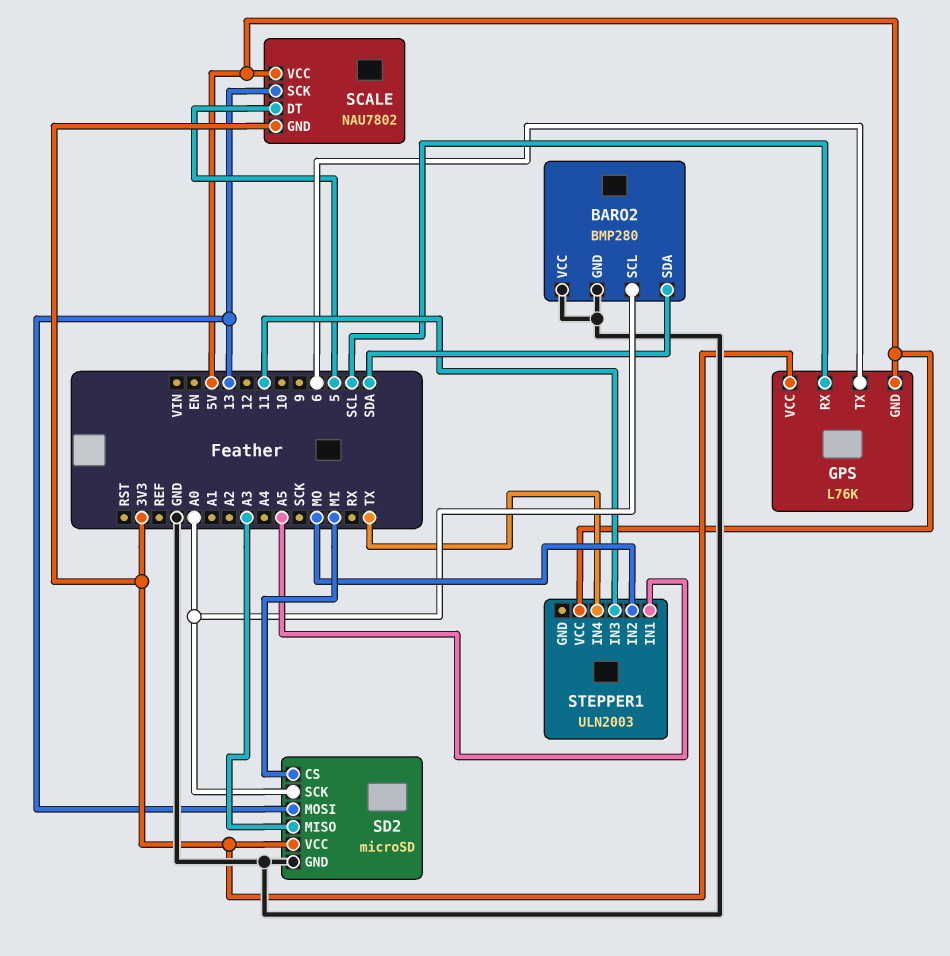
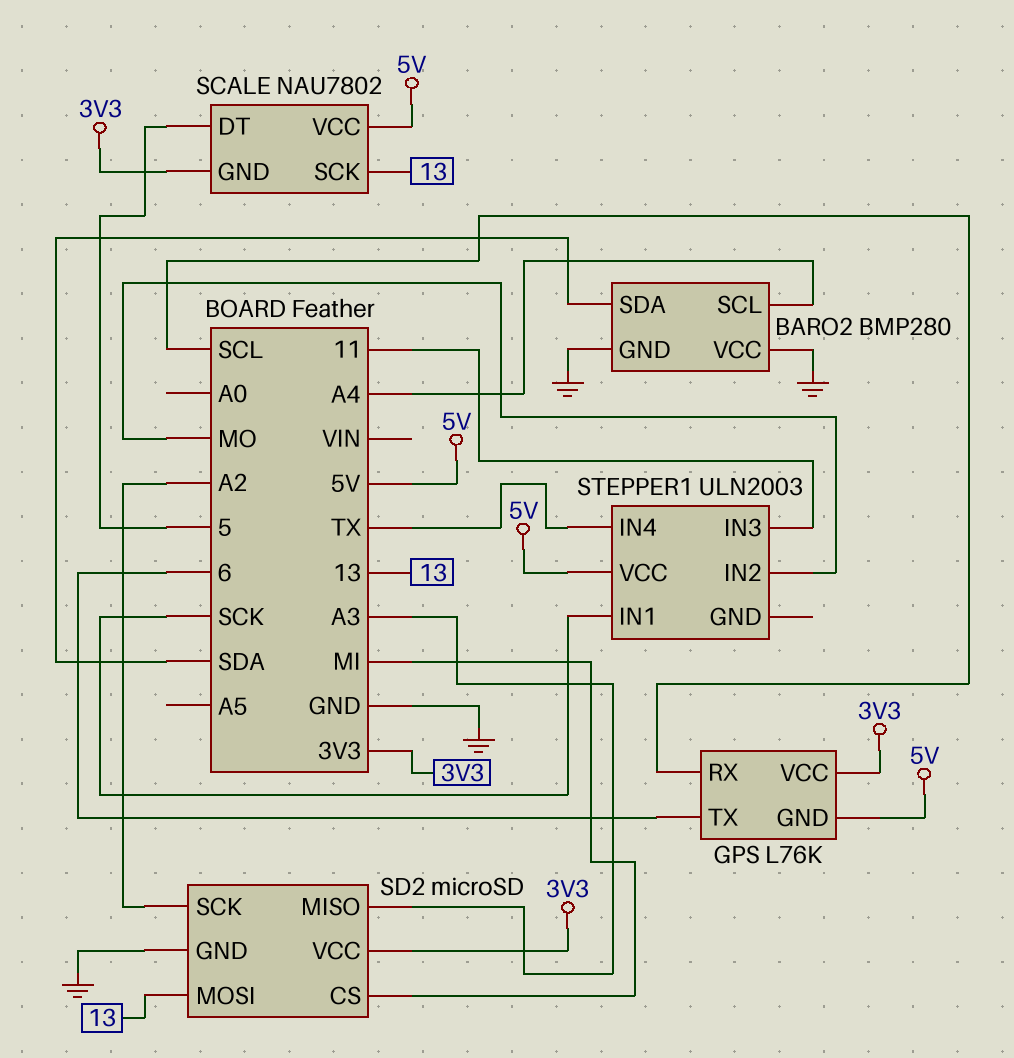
BARO2 pin SCL: A0 -> A4
SD2 pin SCK: A0 -> A2
STEPPER1 pin IN1: A5 -> SCK

